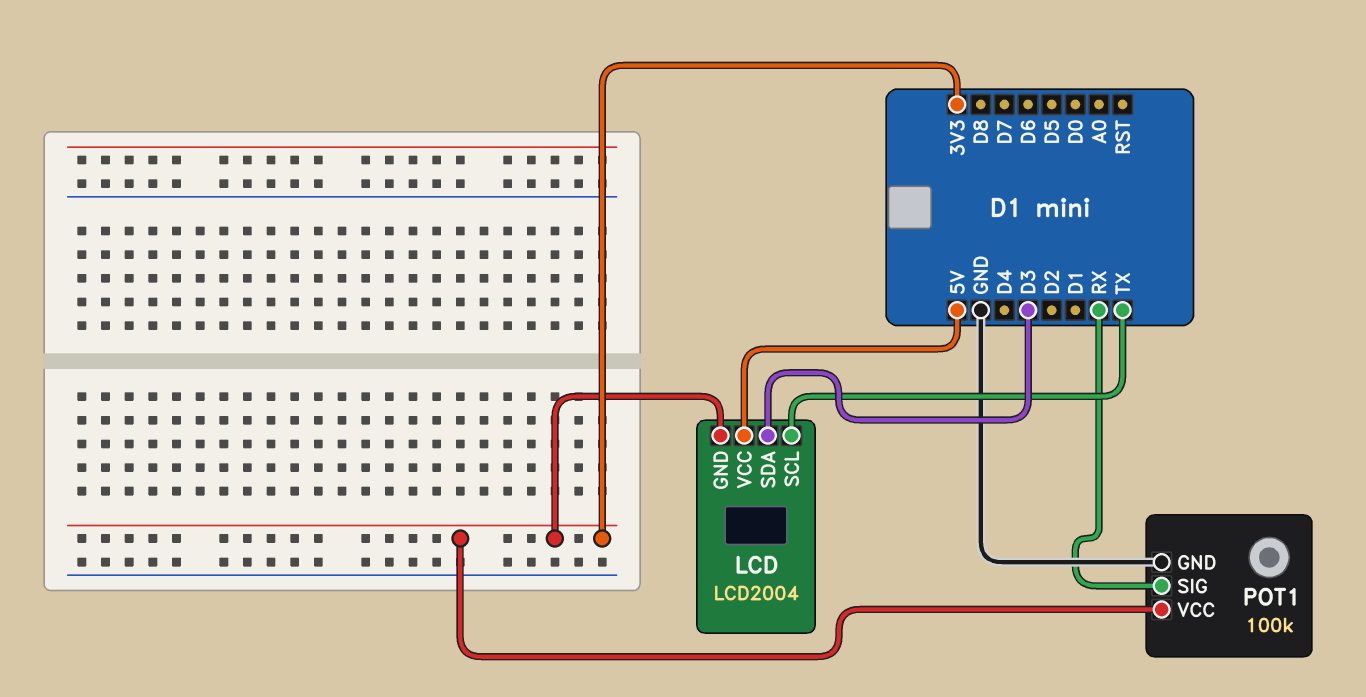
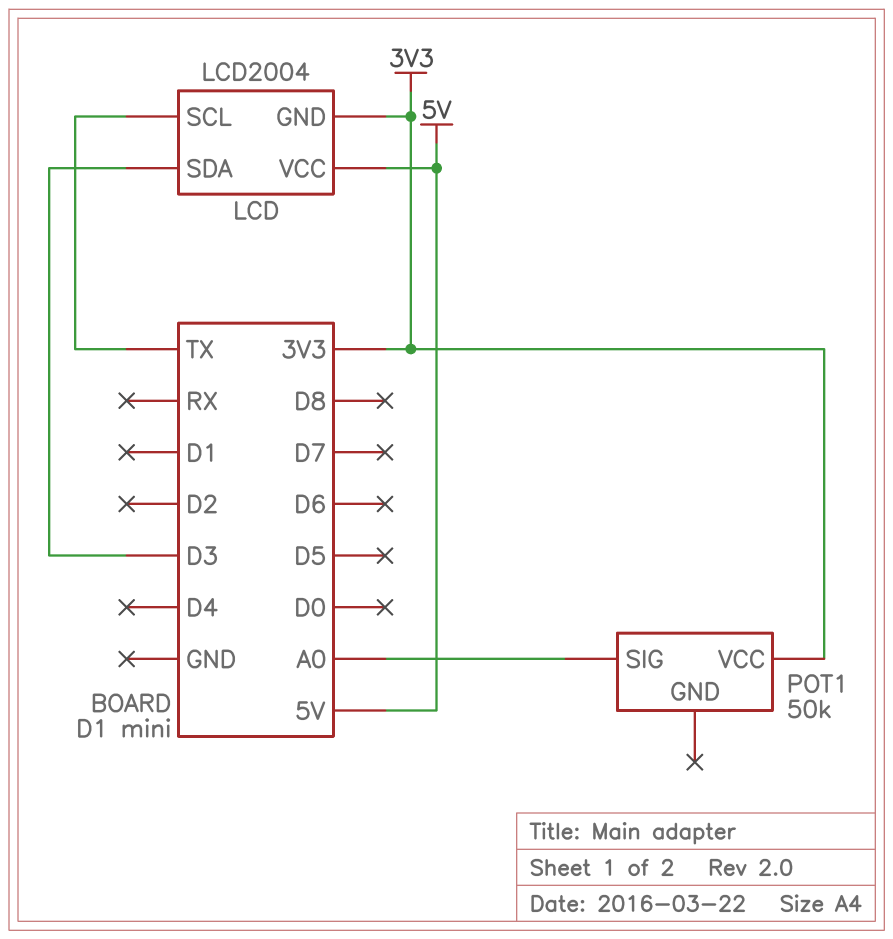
POT1: 100k -> 50k
POT1 pin GND: GND -> none
POT1 pin SIG: RX -> A0

